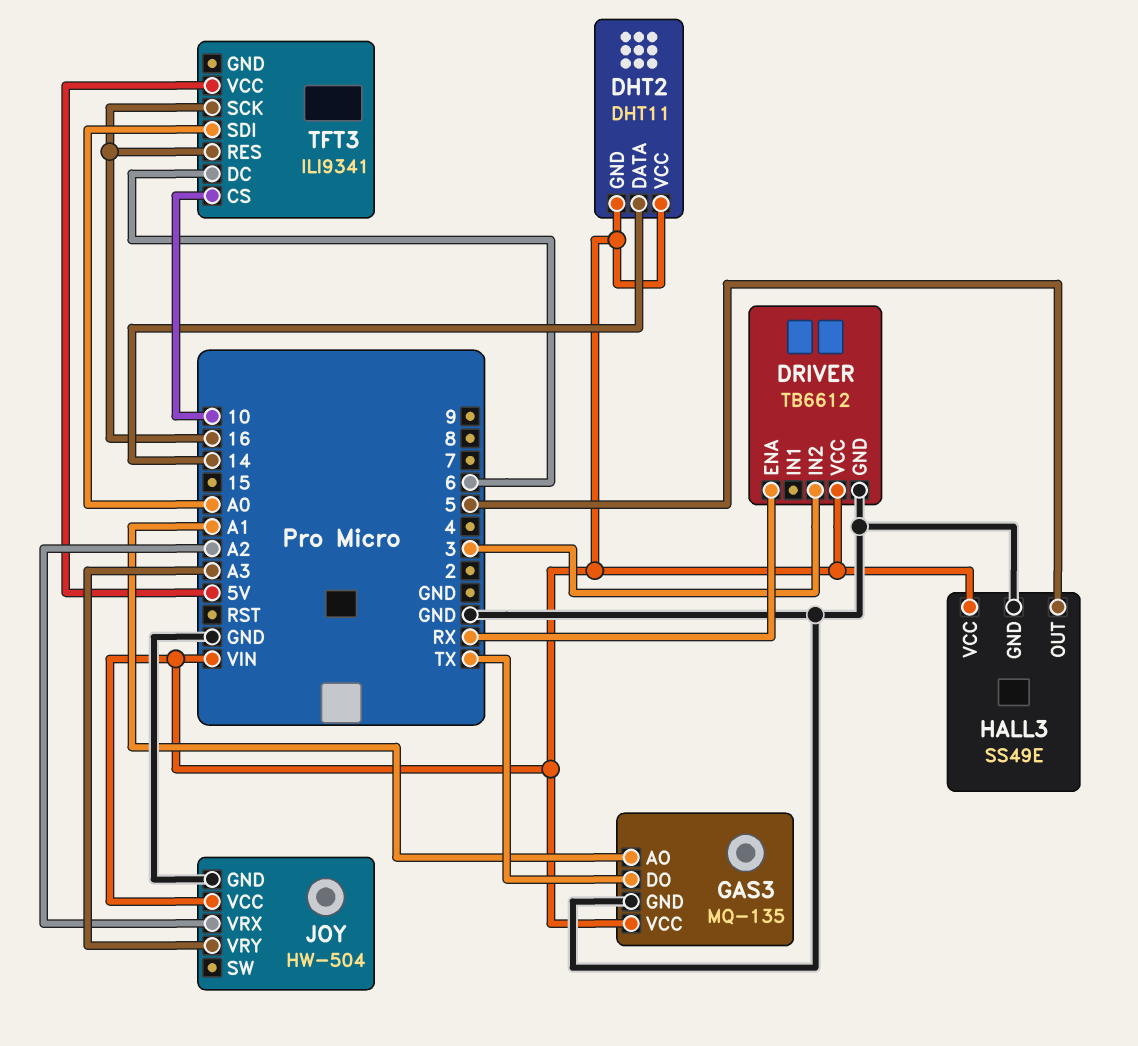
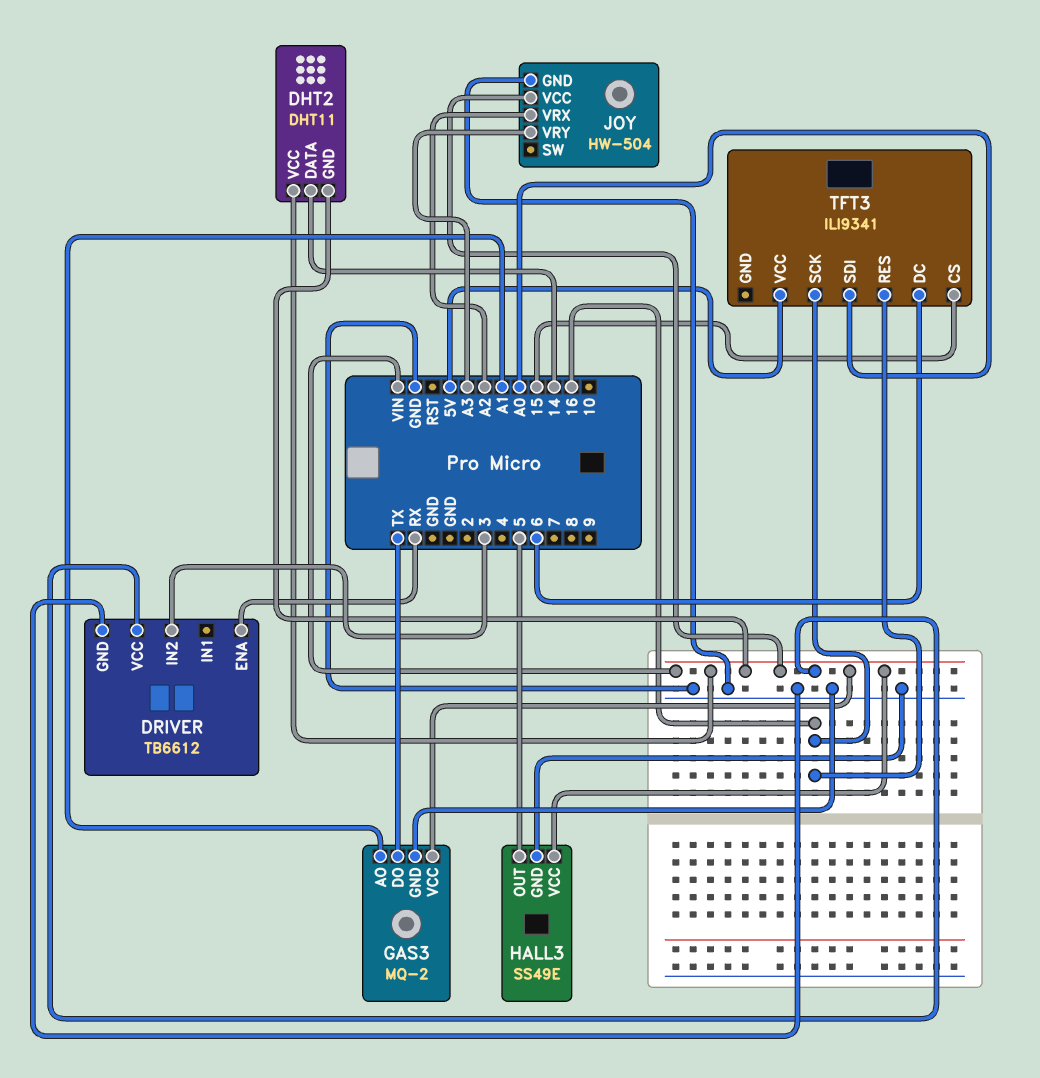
GAS3: MQ-135 -> MQ-2
TFT3 pin CS: 10 -> 15

